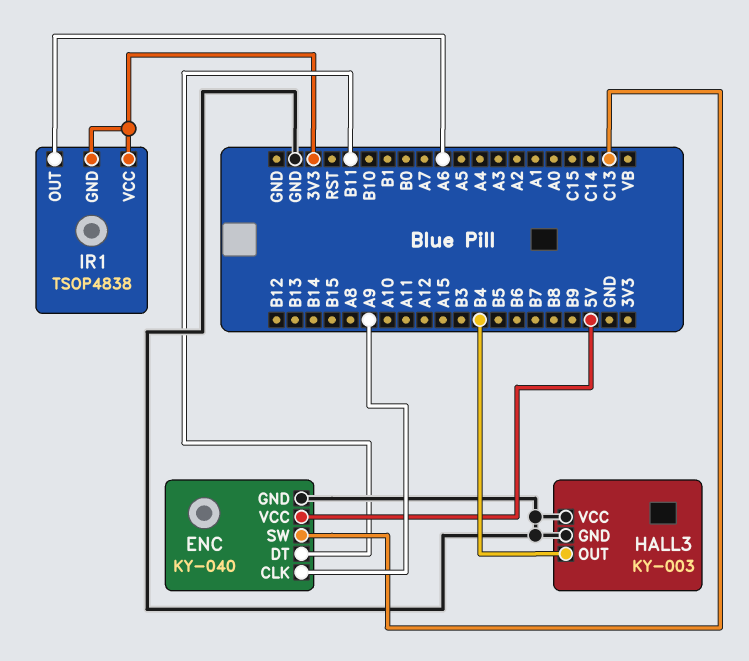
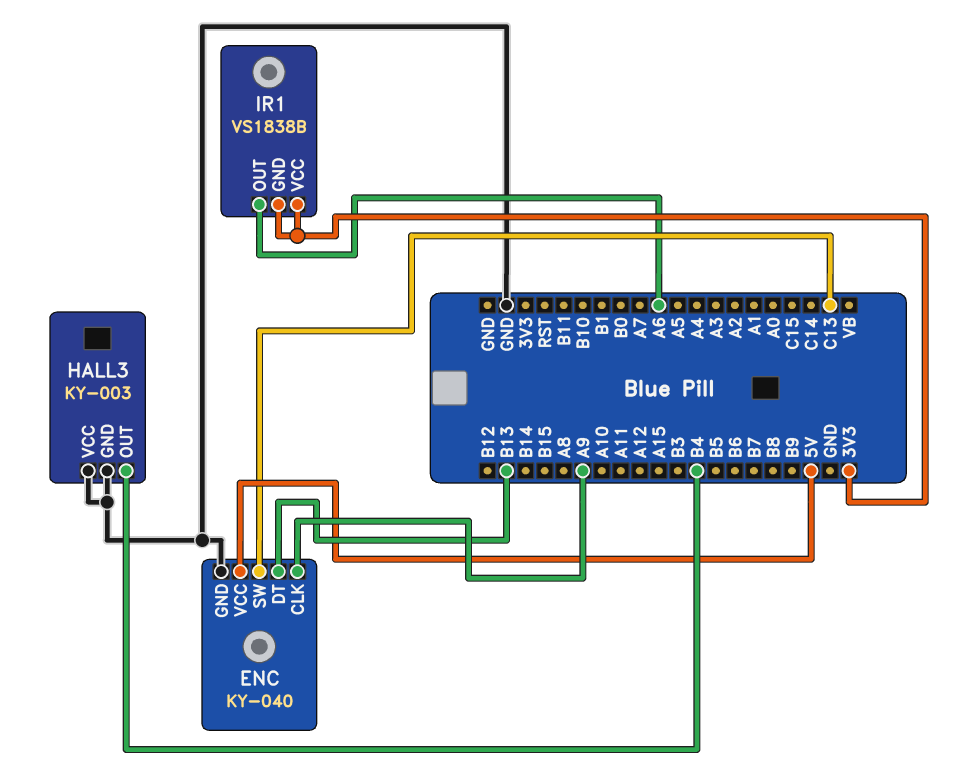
ENC pin DT: B11 -> B13
IR1: TSOP4838 -> VS1838B

